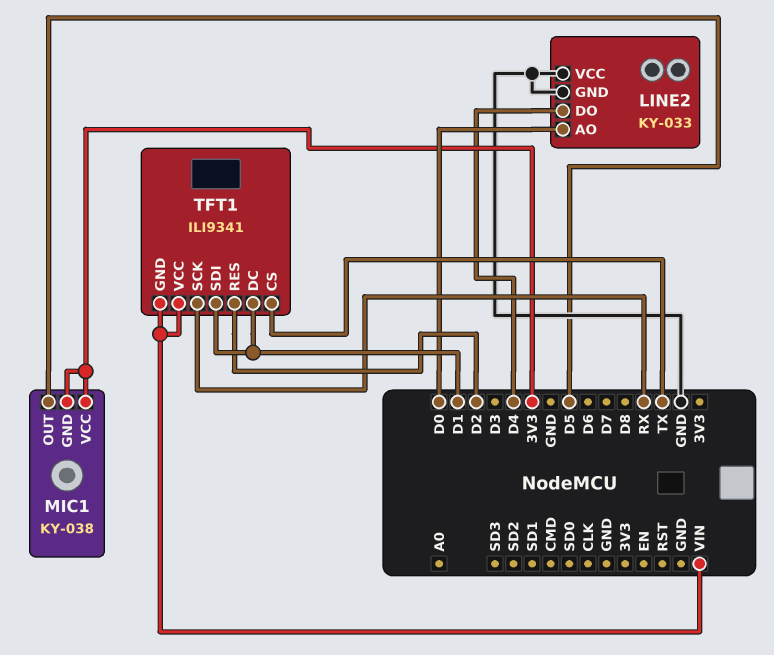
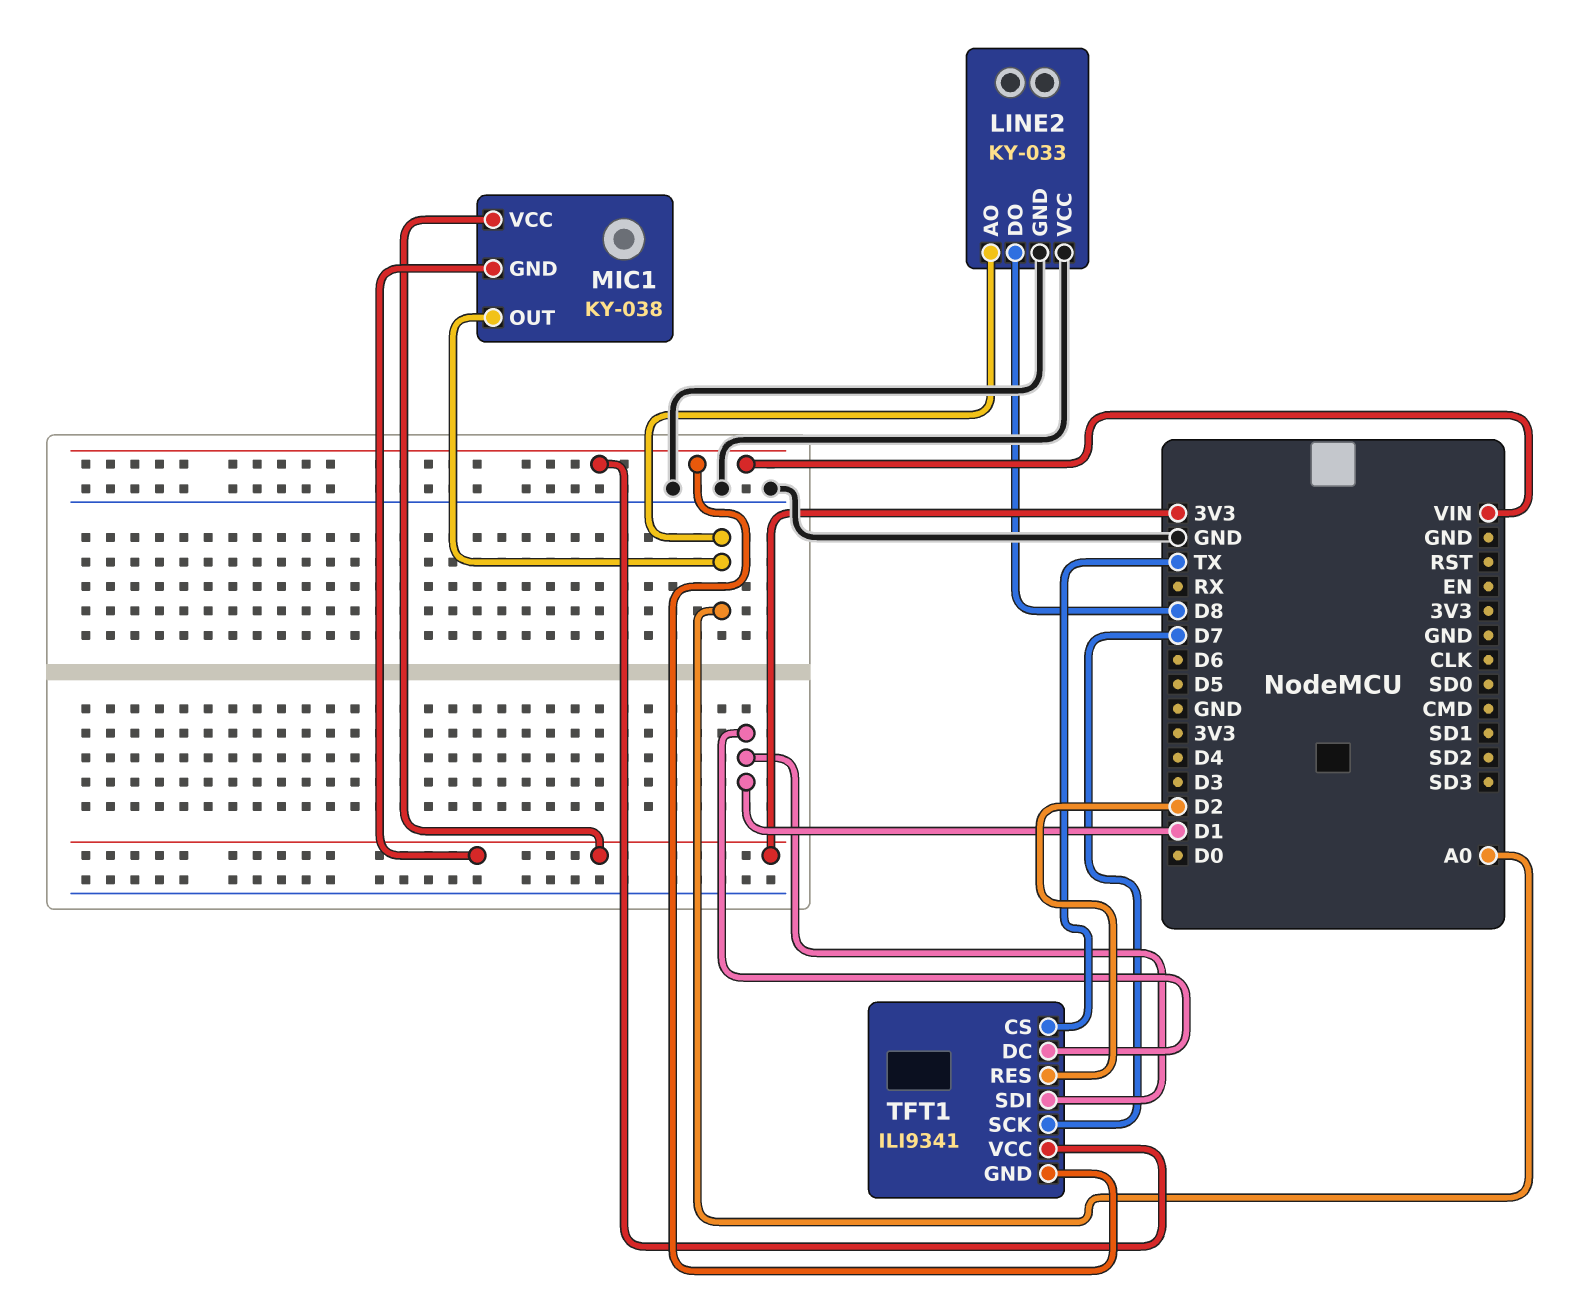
LINE2 pin AO: D0 -> A0
LINE2 pin DO: D4 -> D8
MIC1 pin OUT: D5 -> A0
TFT1 pin SCK: RX -> D7

